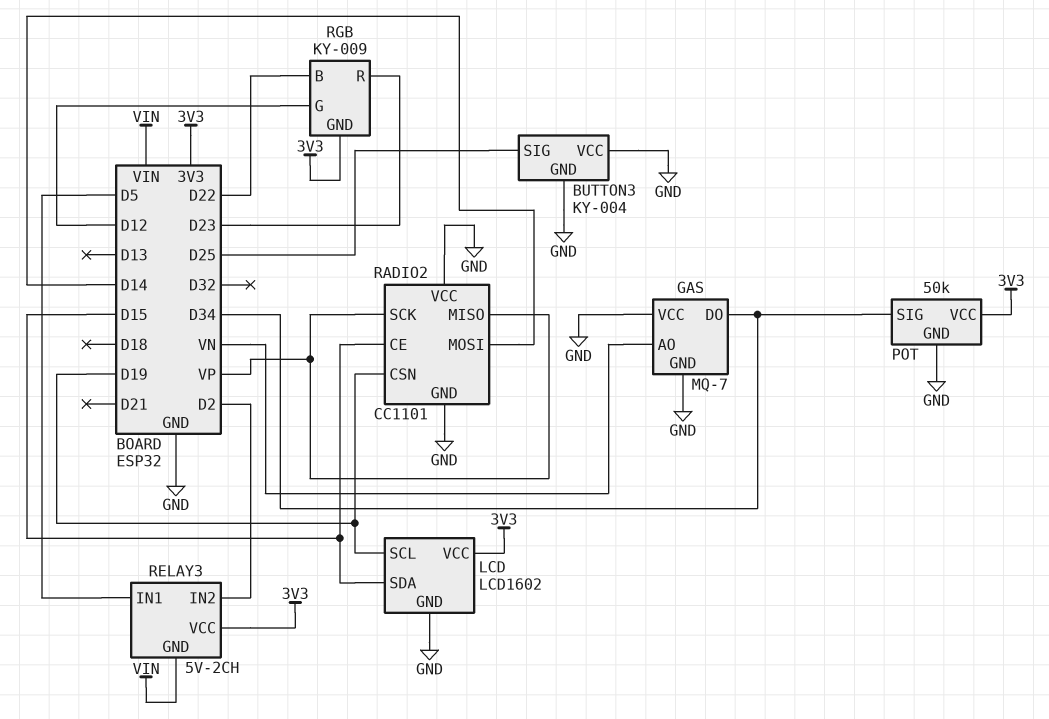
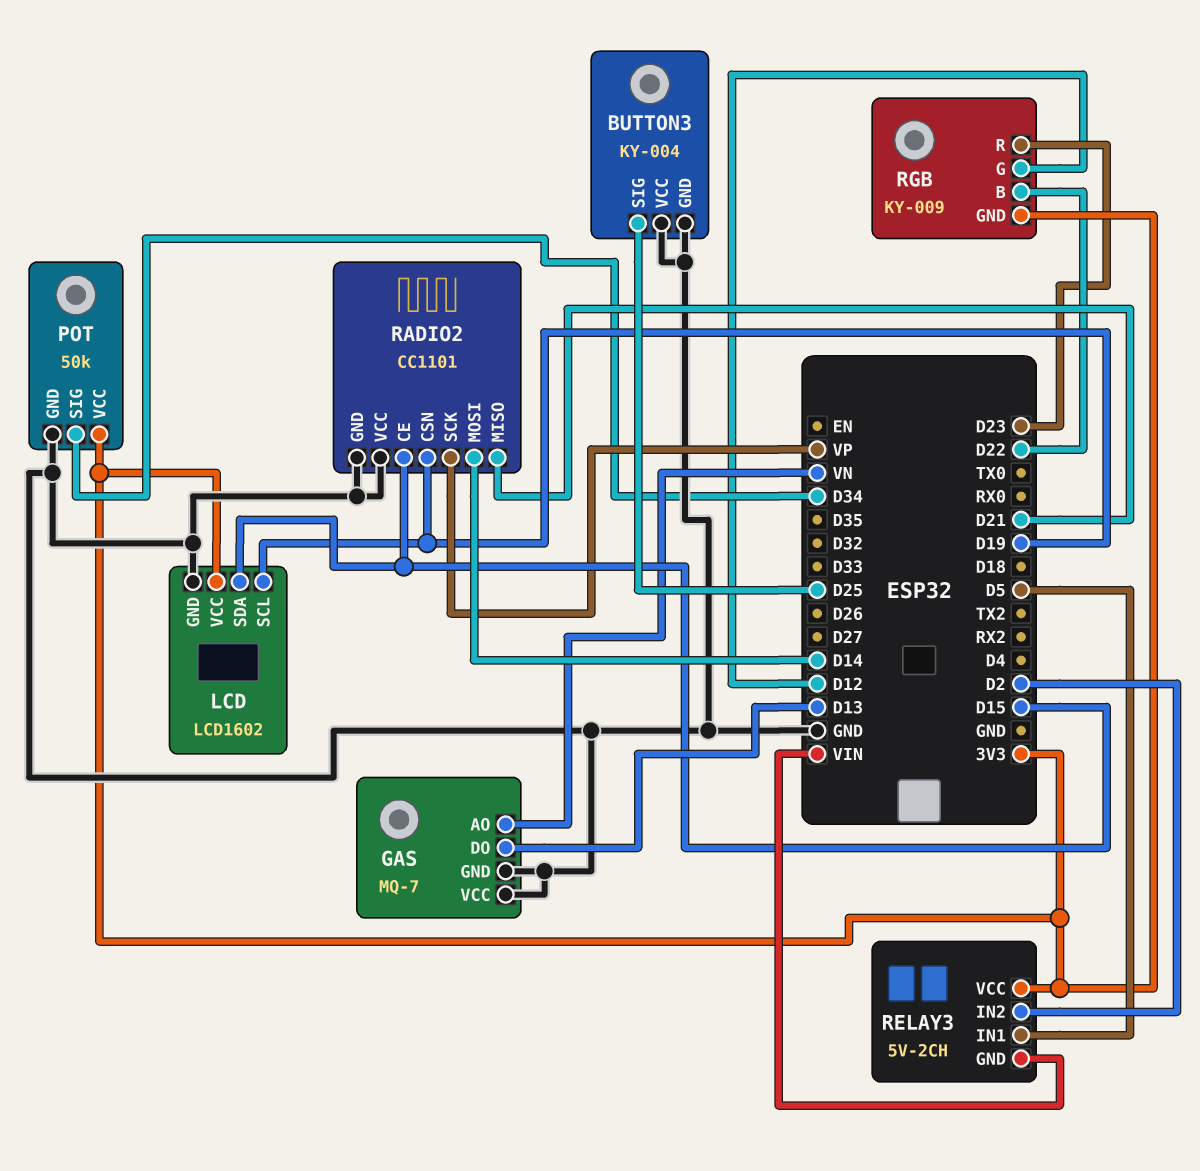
GAS pin DO: D34 -> D13
RADIO2 pin MISO: VP -> D21

